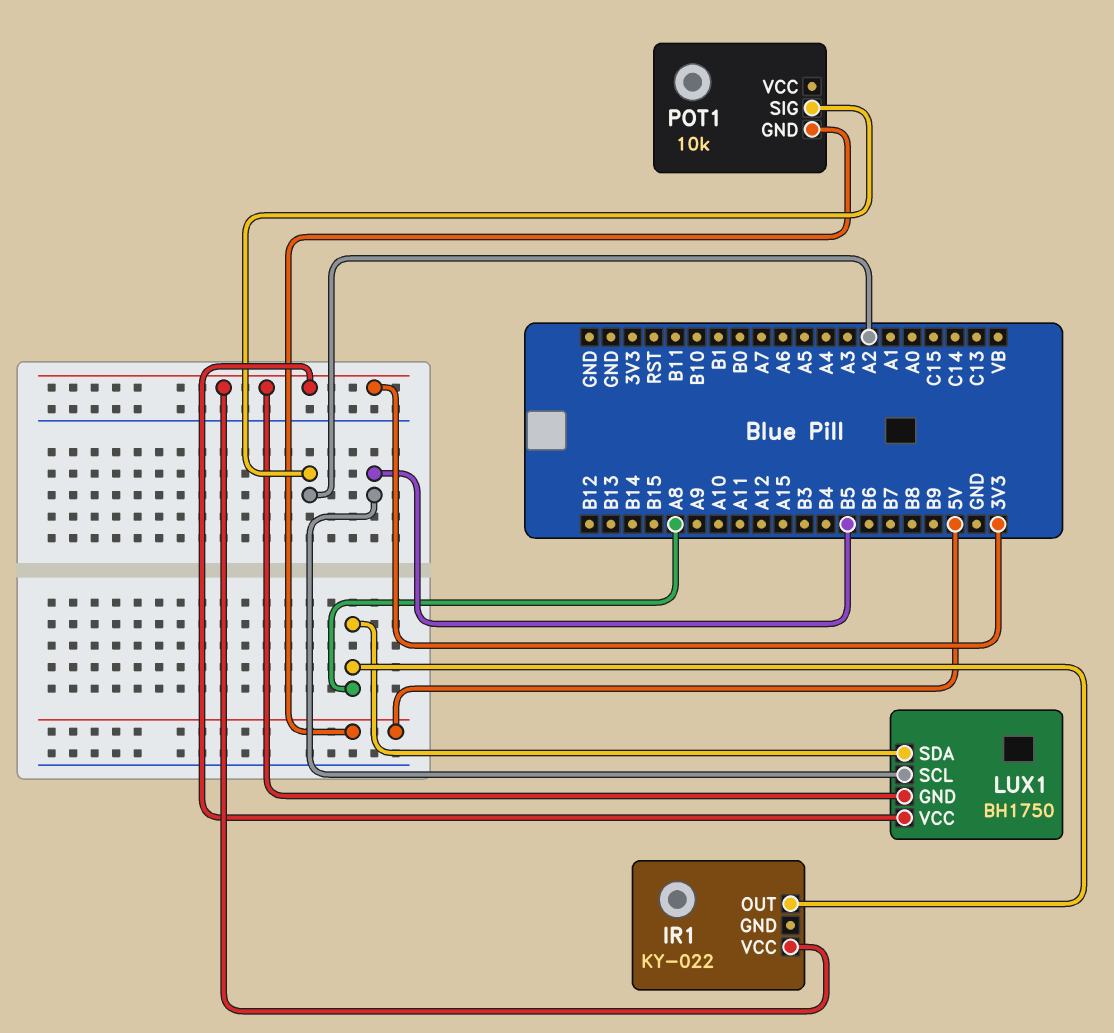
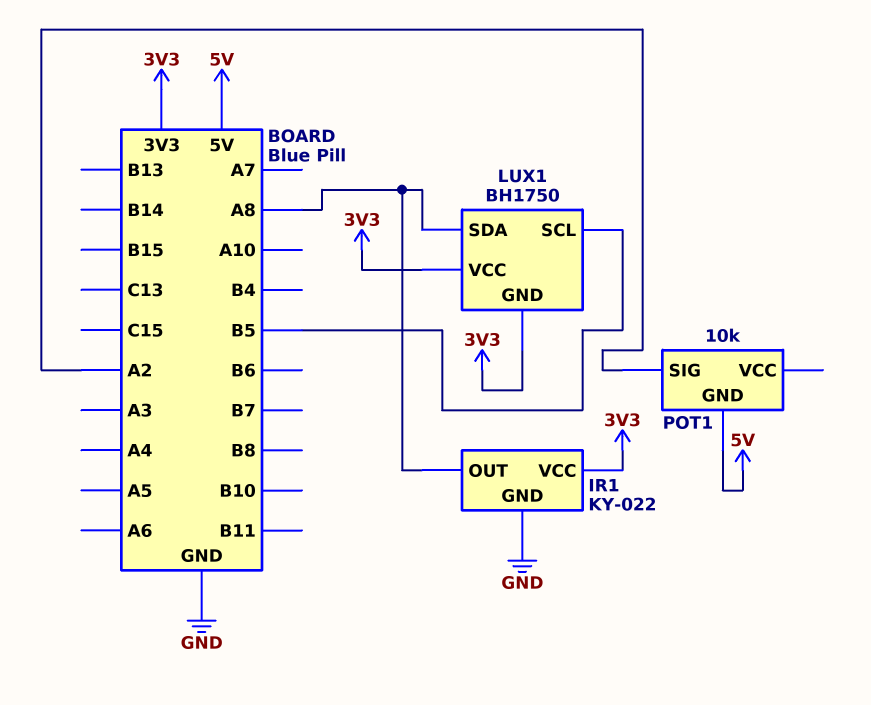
IR1 pin GND: none -> GND

